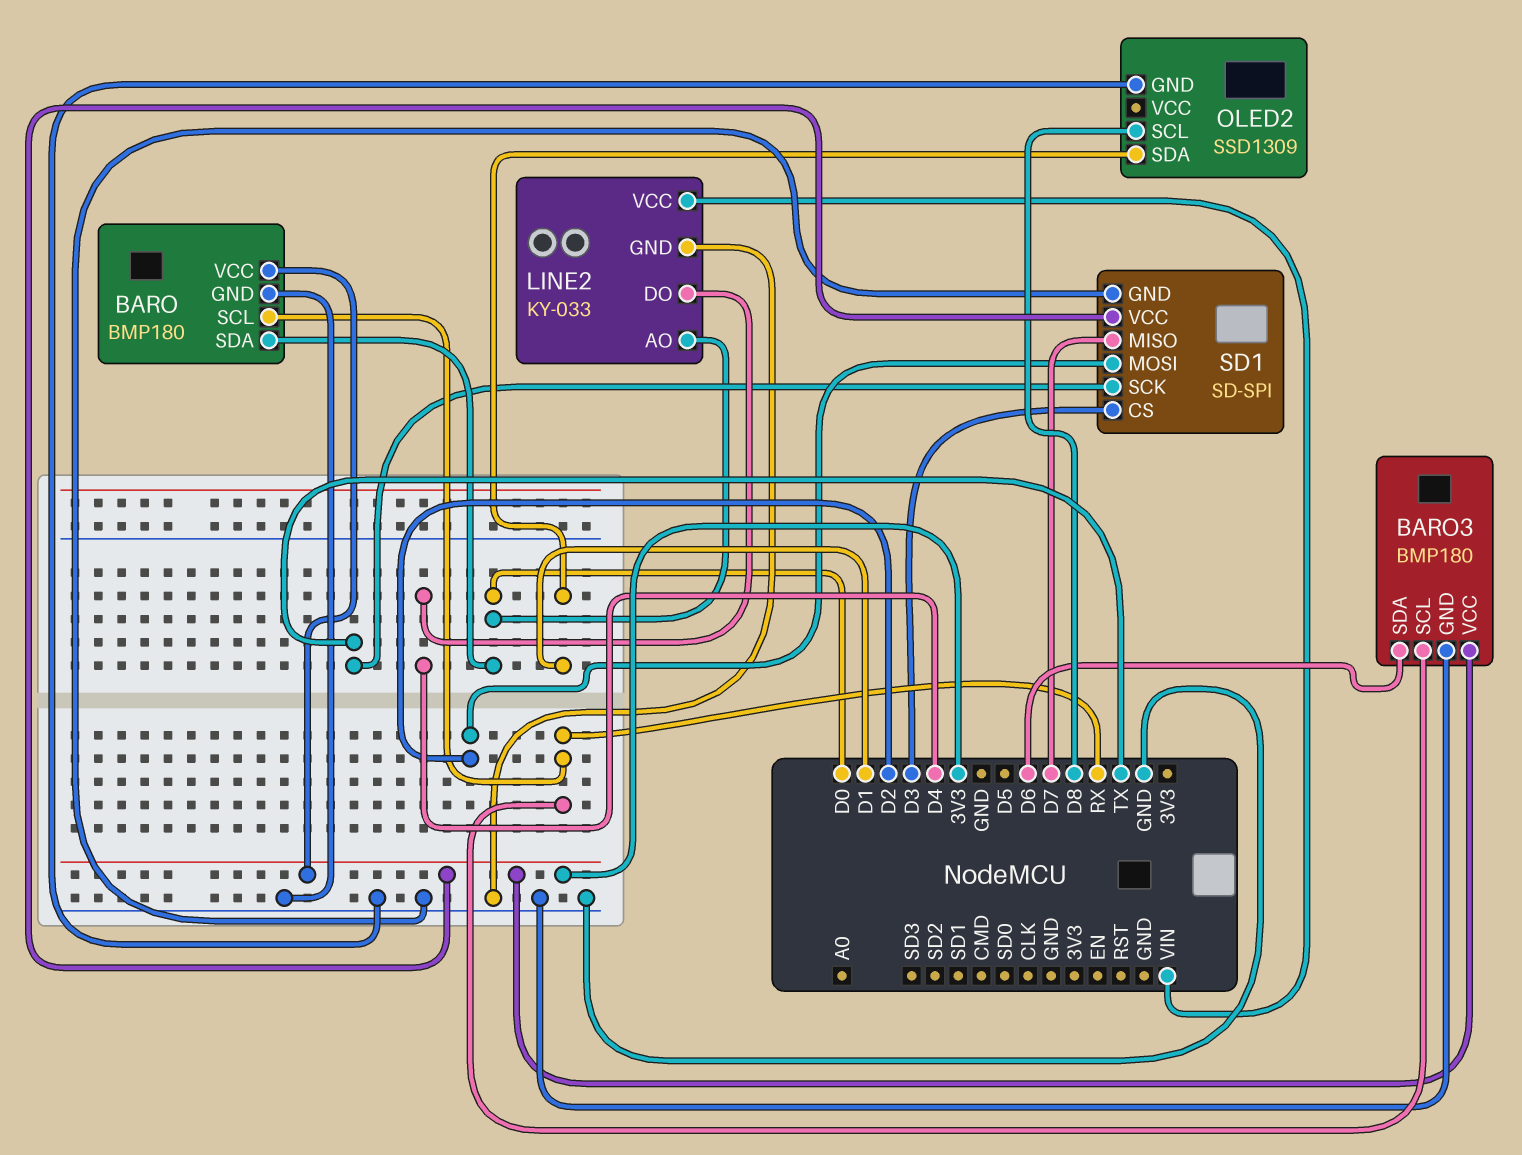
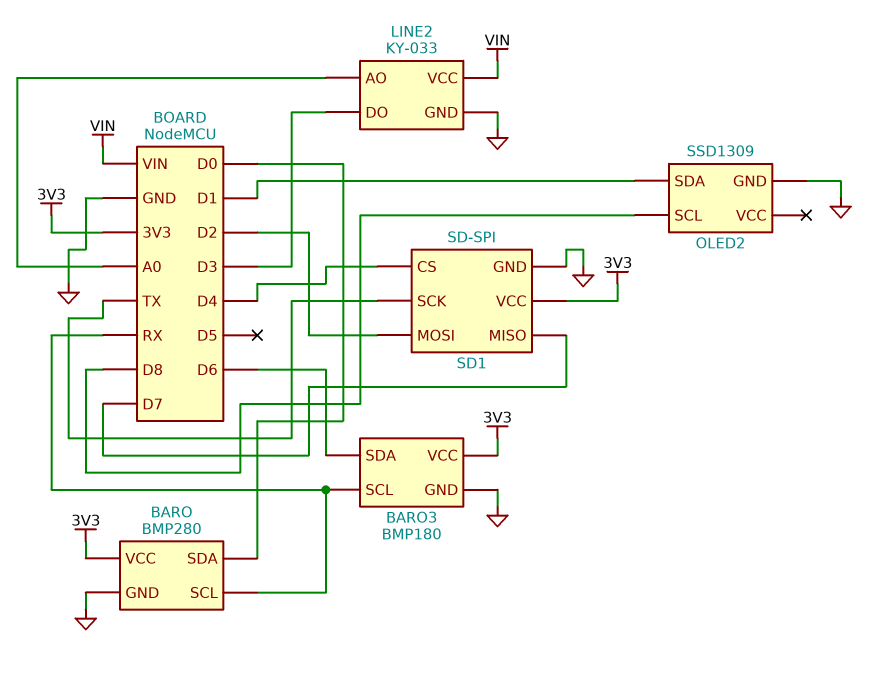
BARO: BMP180 -> BMP280
LINE2 pin AO: D0 -> A0
LINE2 pin DO: D4 -> D3
SD1 pin CS: D3 -> D4

